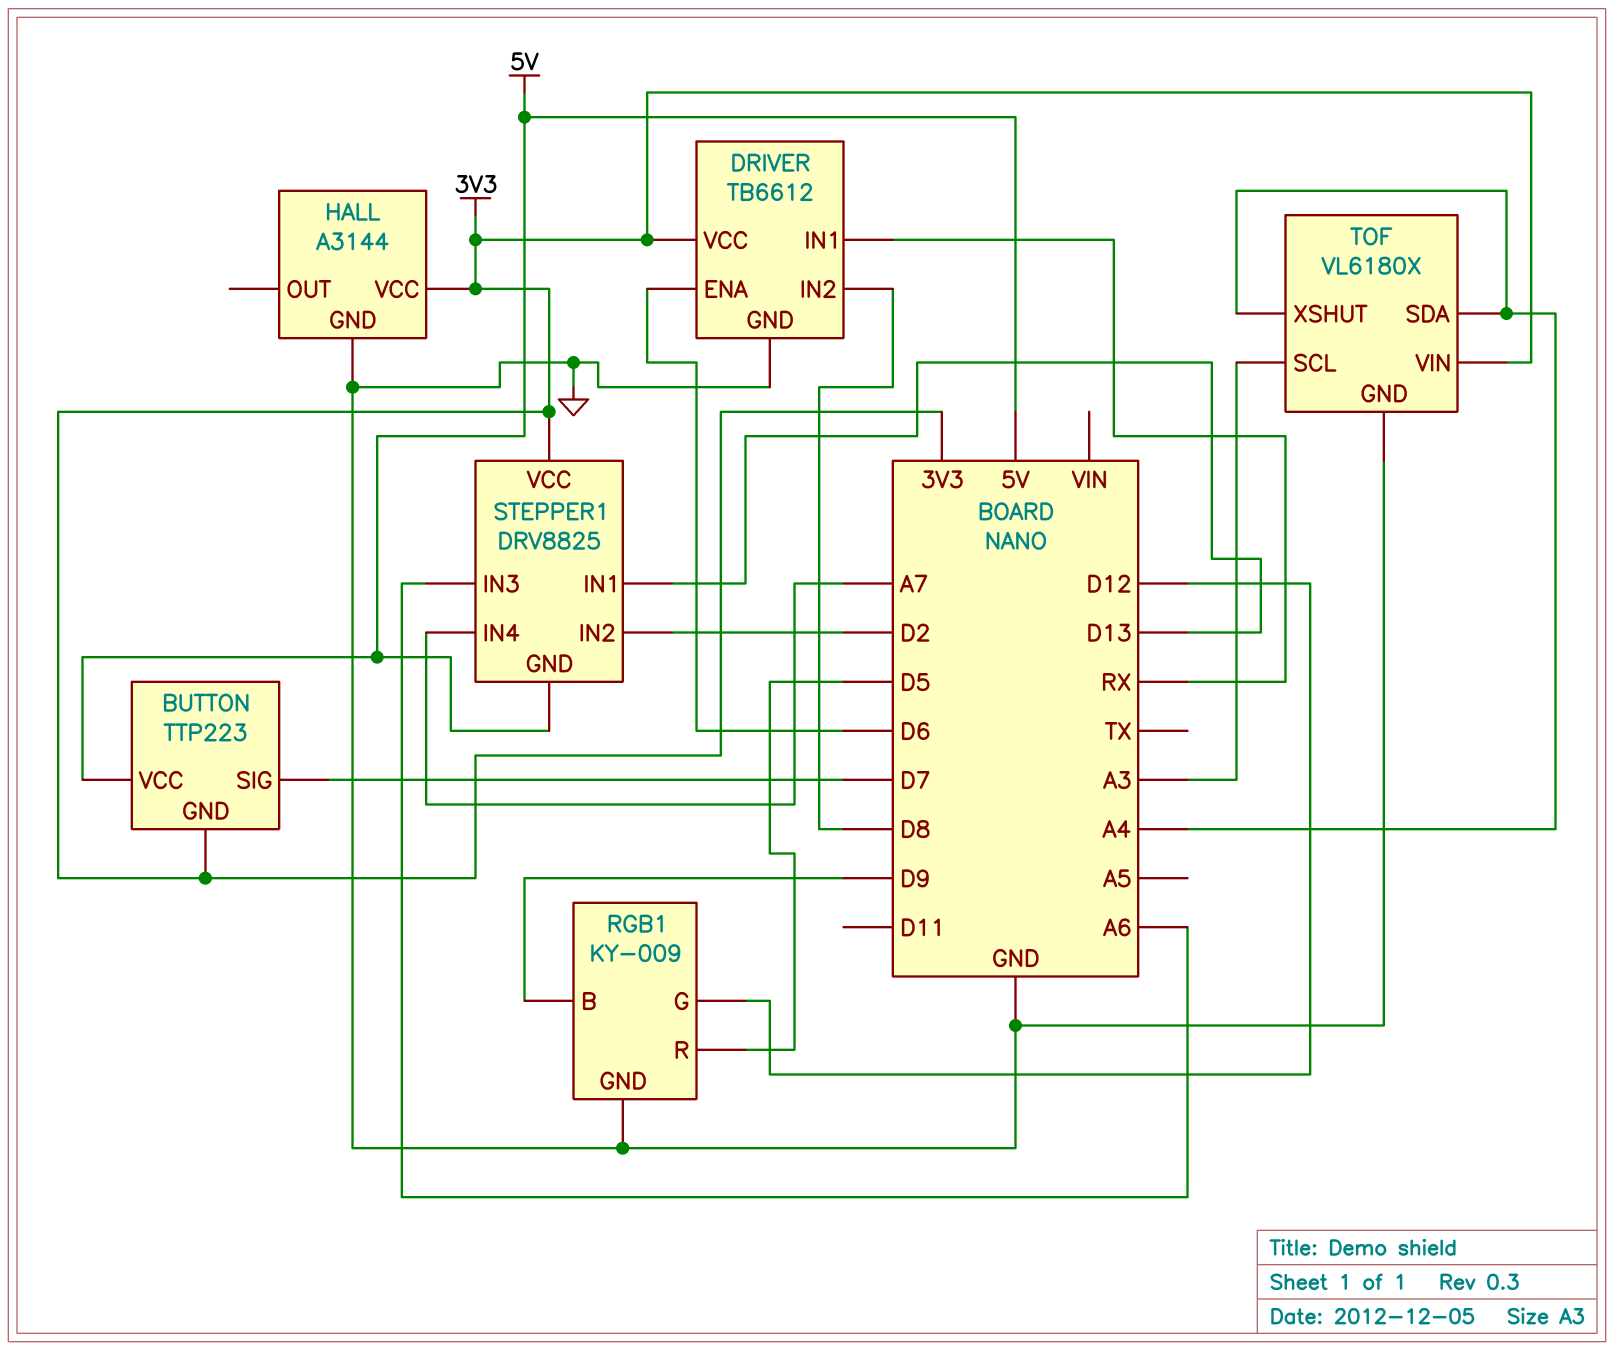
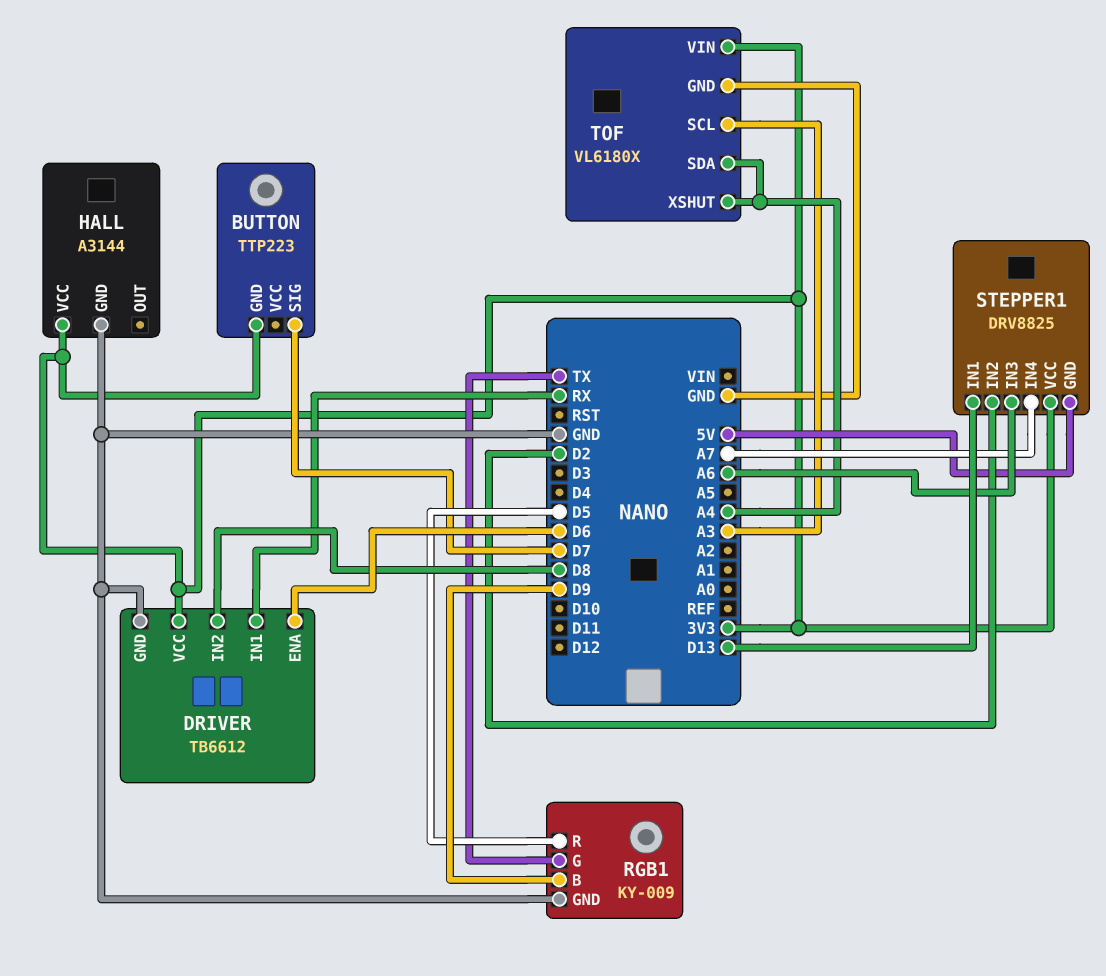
BUTTON pin VCC: 5V -> none
RGB1 pin G: D12 -> TX

